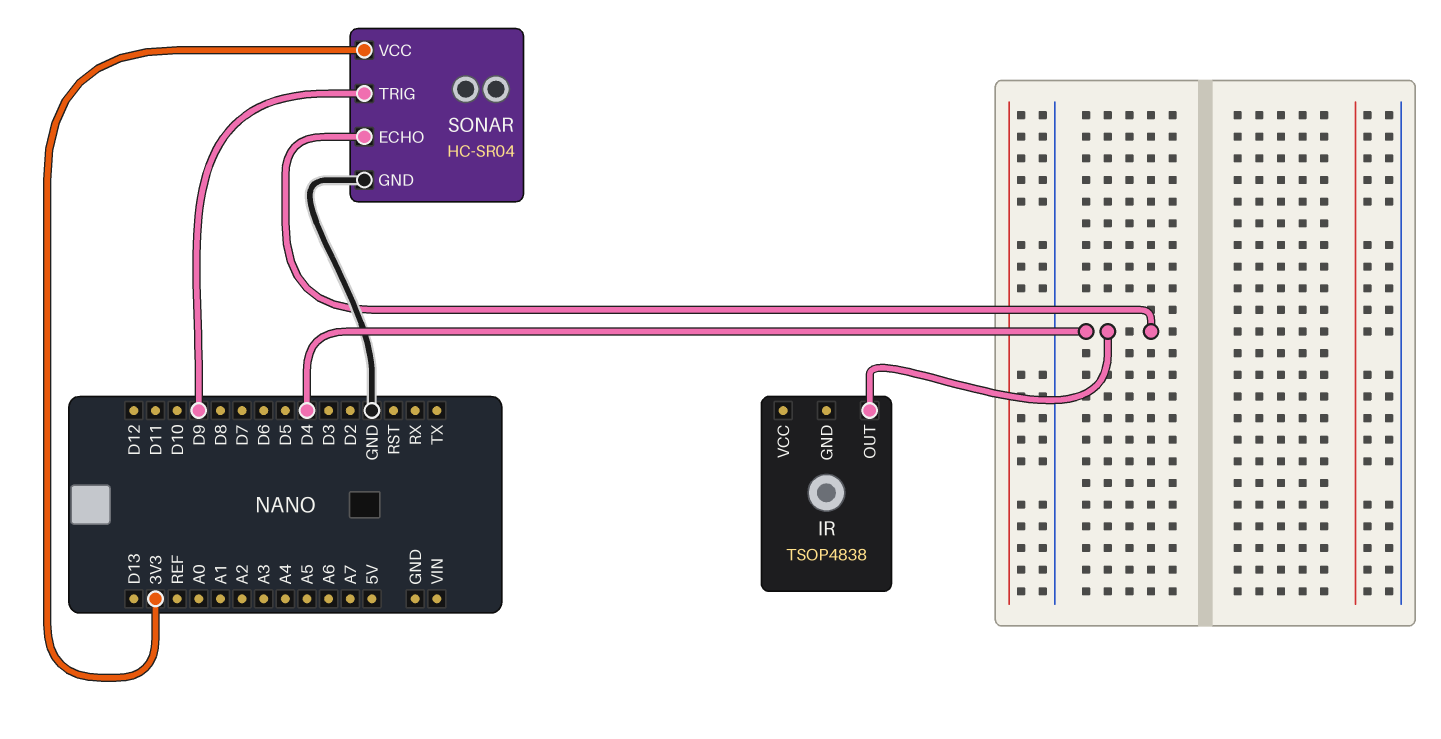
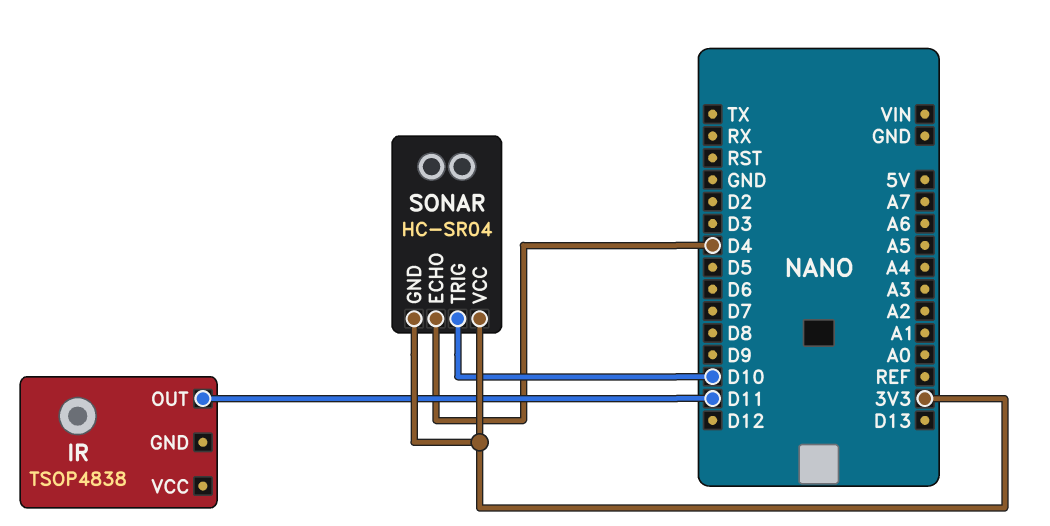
IR pin OUT: D4 -> D11
SONAR pin GND: GND -> 3V3
SONAR pin TRIG: D9 -> D10

